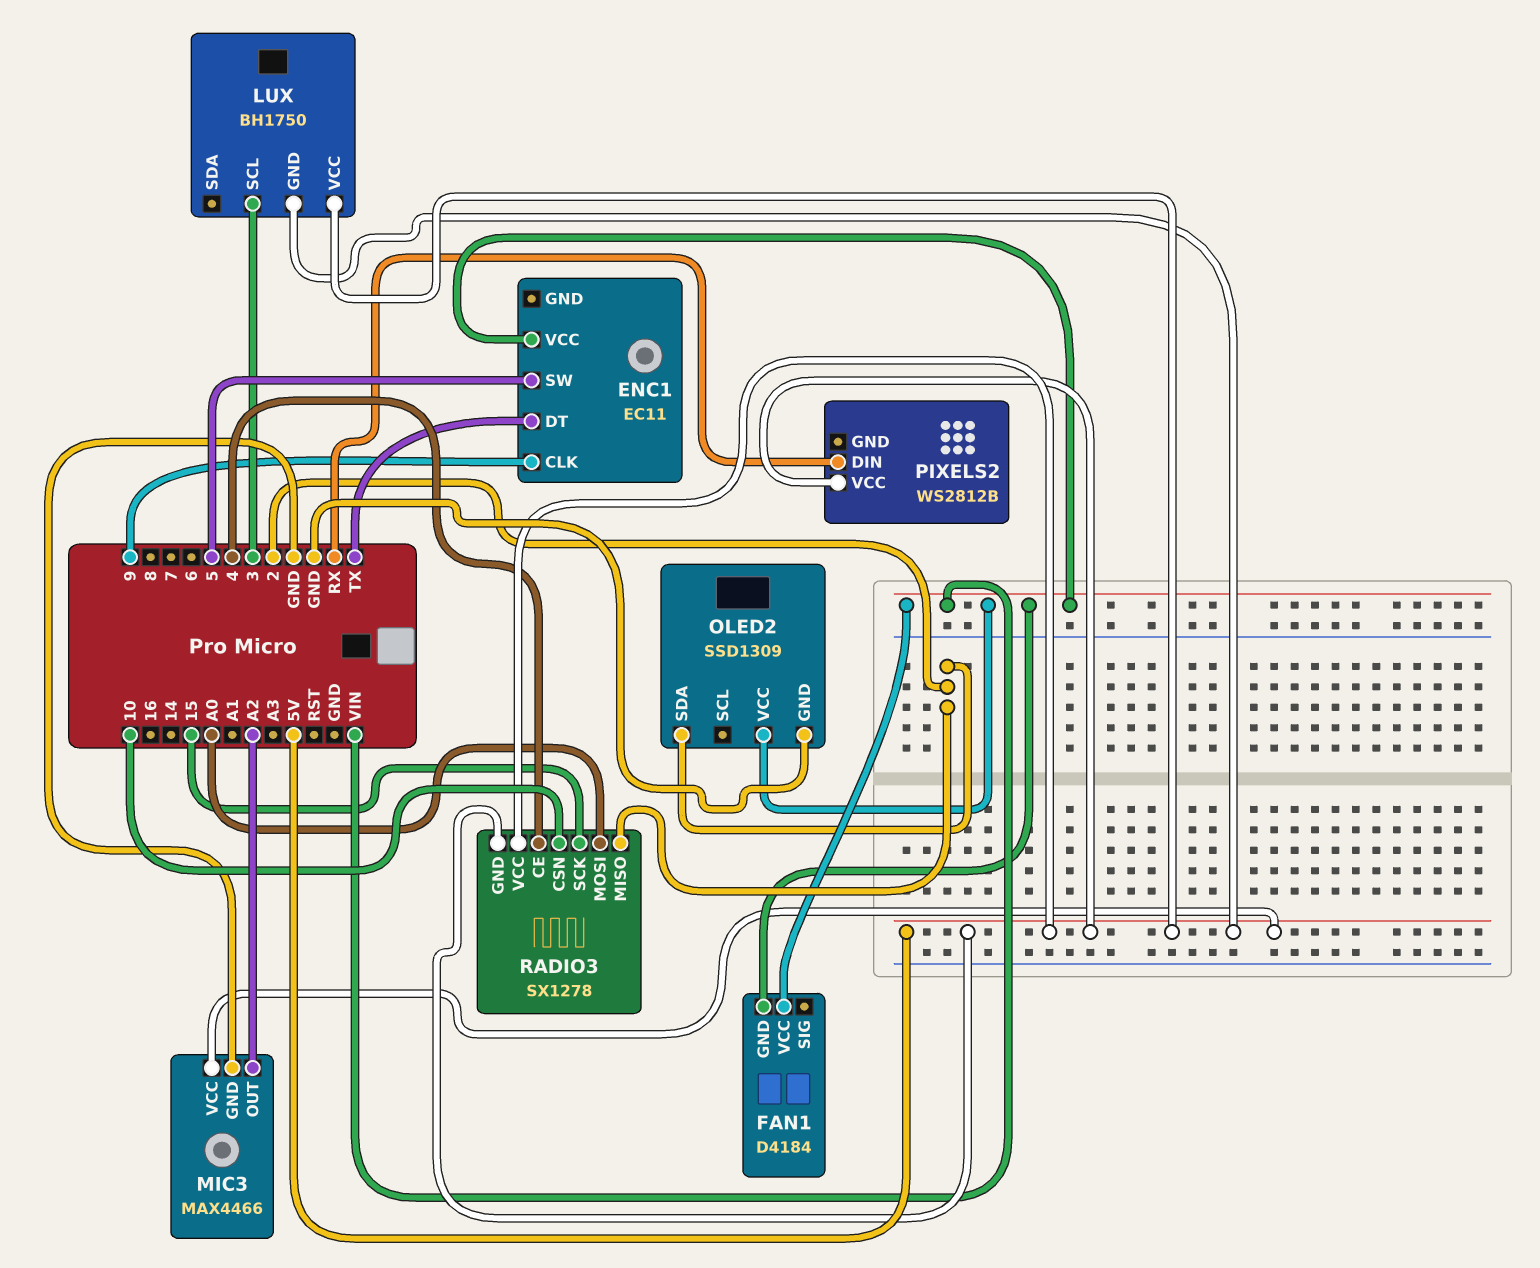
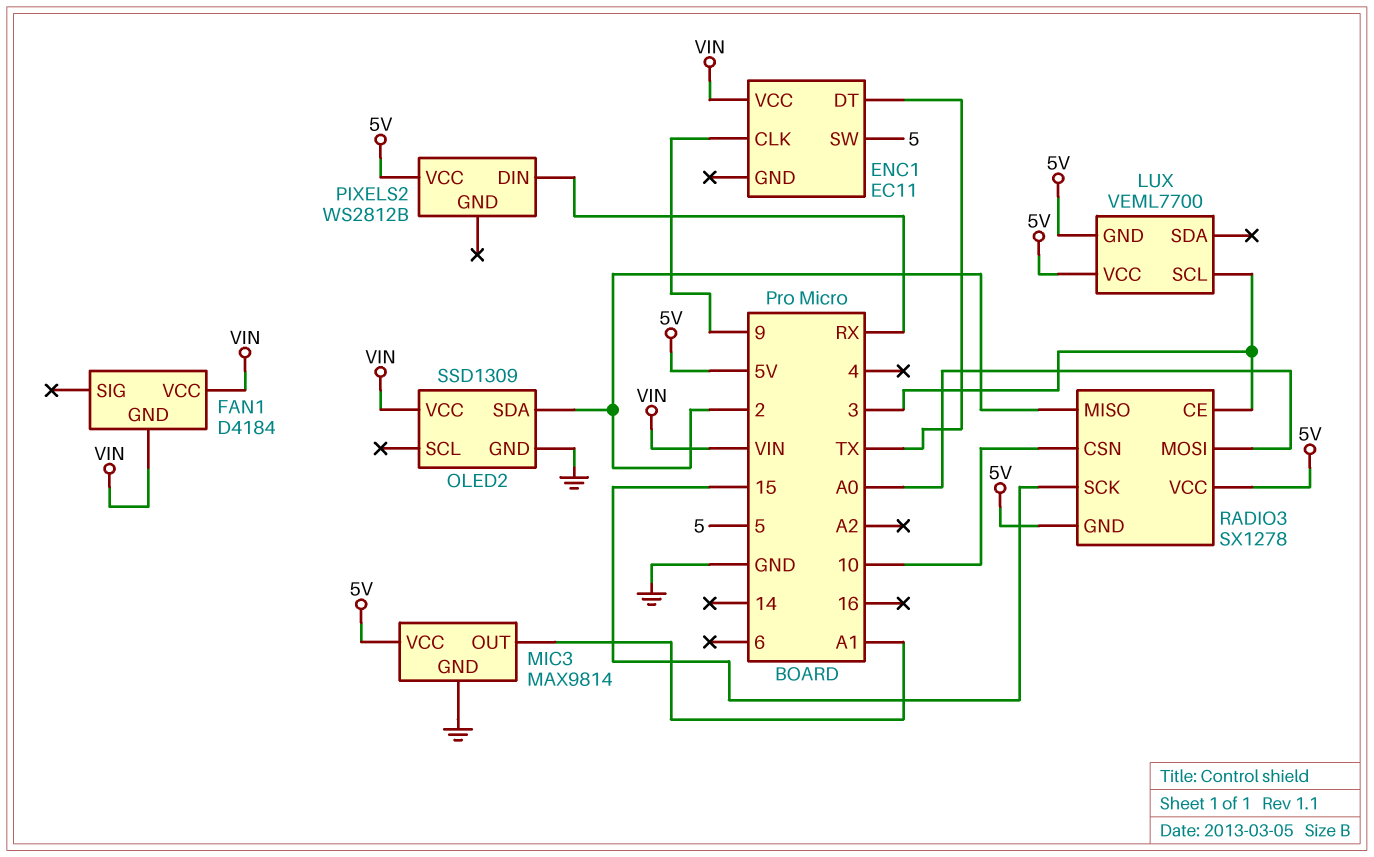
LUX: BH1750 -> VEML7700
MIC3: MAX4466 -> MAX9814
MIC3 pin OUT: A2 -> A1
RADIO3 pin CE: 4 -> 3

